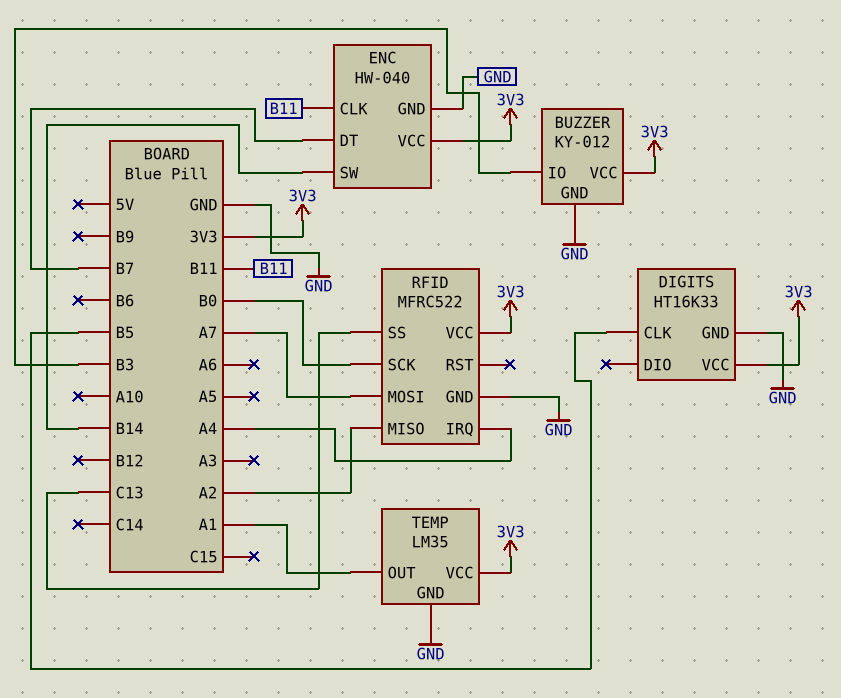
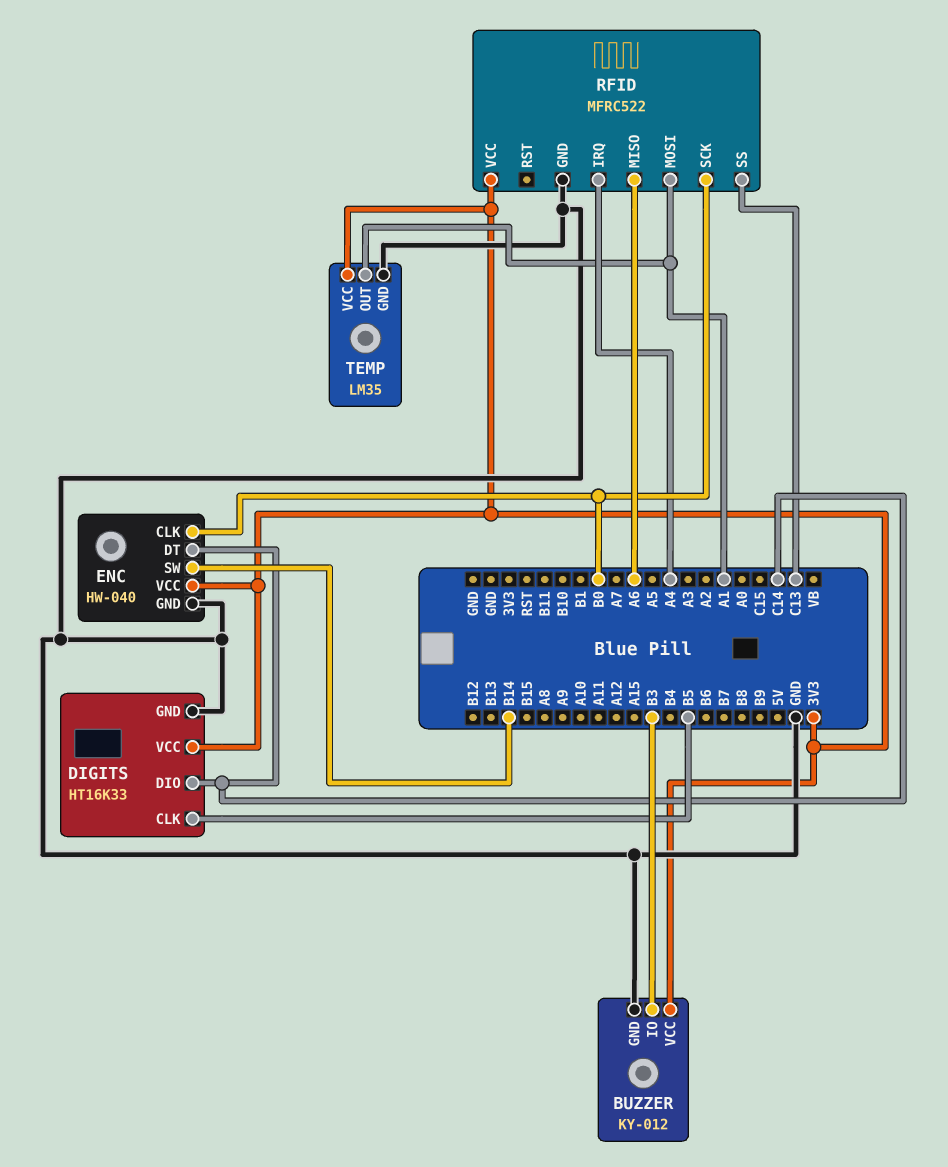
DIGITS pin DIO: none -> C14
ENC pin CLK: B11 -> B0
ENC pin DT: B7 -> C14
RFID pin MISO: A2 -> A6
RFID pin MOSI: A7 -> A1

